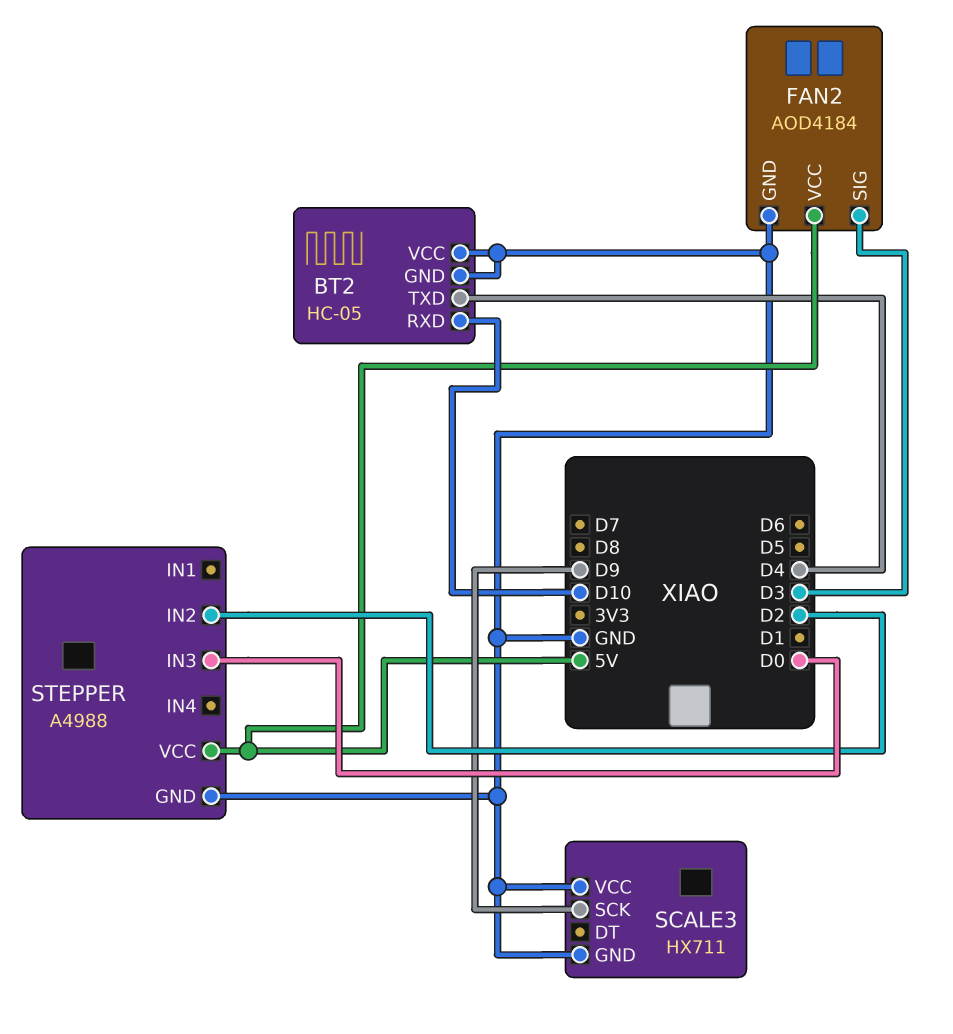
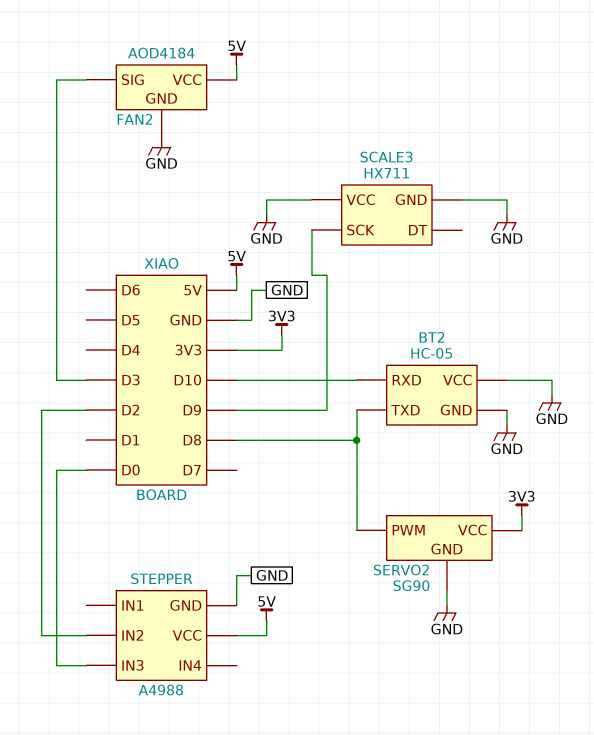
BT2 pin TXD: D4 -> D8
SERVO2: none -> SG90
SERVO2 pin GND: none -> GND
SERVO2 pin PWM: none -> D8
SERVO2 pin VCC: none -> 3V3

